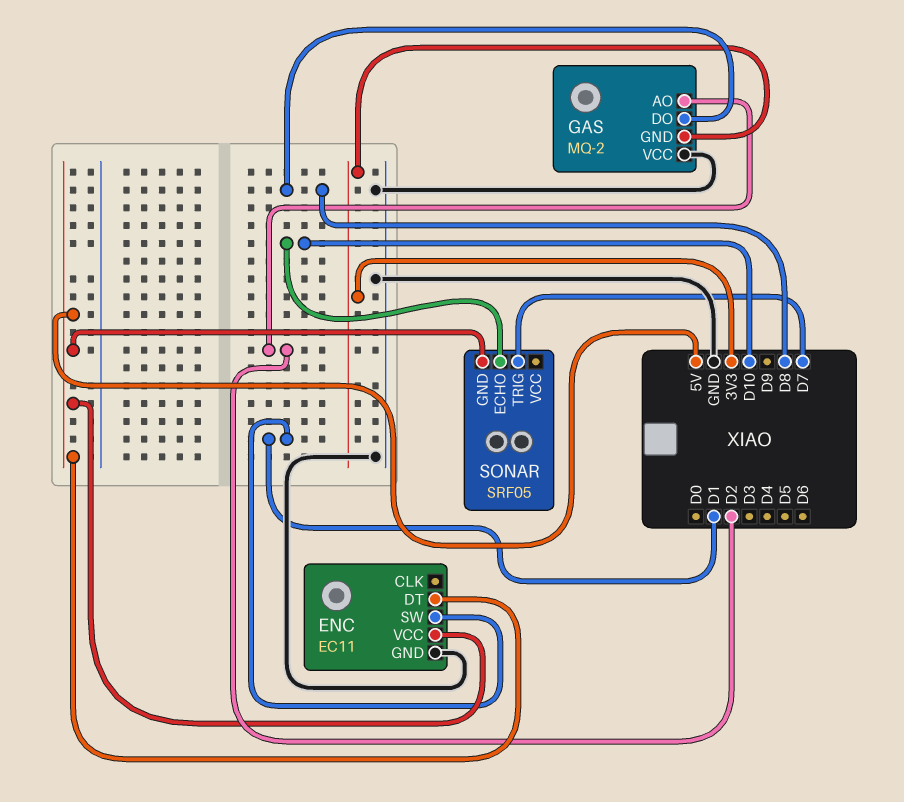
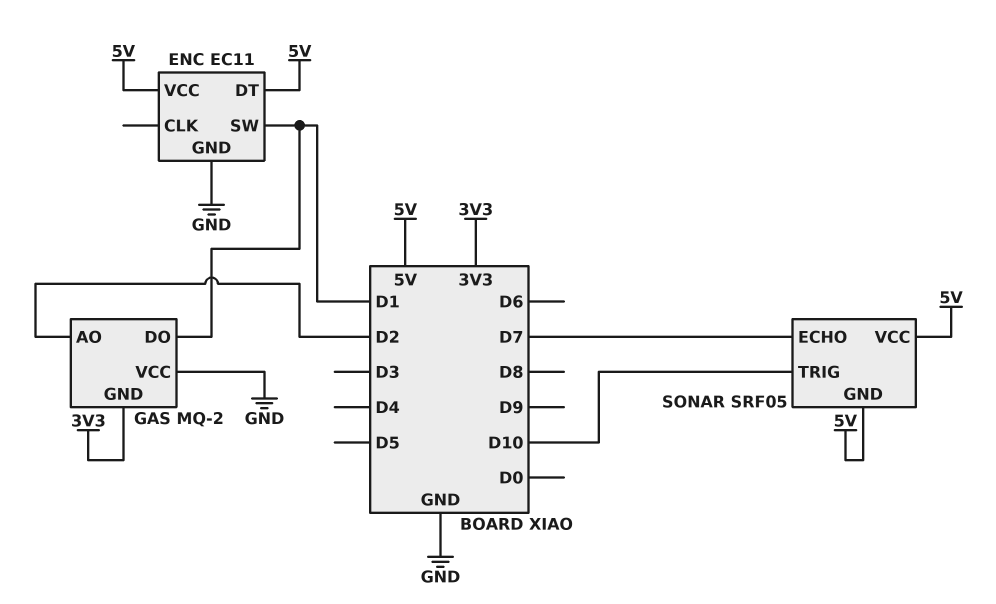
GAS pin DO: D8 -> D1
SONAR pin ECHO: D10 -> D7
SONAR pin TRIG: D7 -> D10
SONAR pin VCC: none -> 5V

